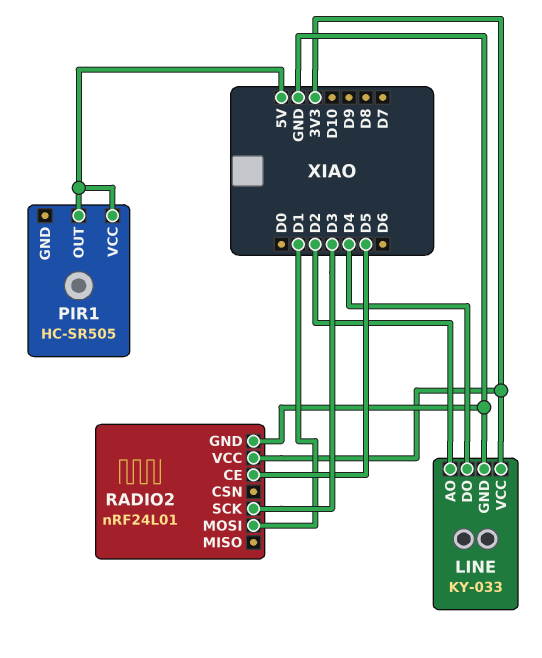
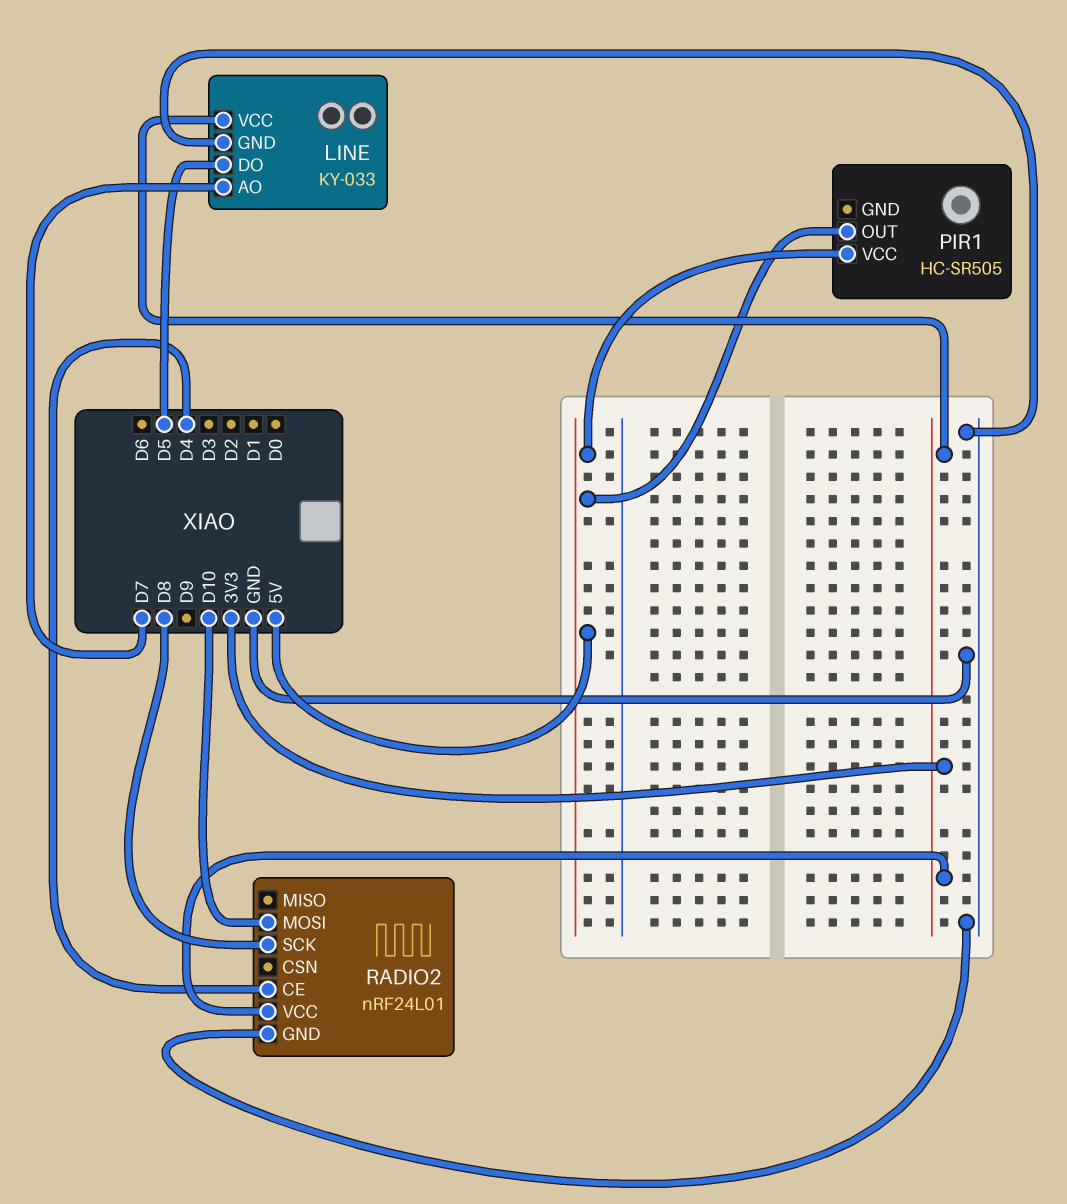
LINE pin AO: D2 -> D7
LINE pin DO: D4 -> D5
RADIO2 pin CE: D5 -> D4
RADIO2 pin MOSI: D1 -> D10
RADIO2 pin SCK: D3 -> D8

